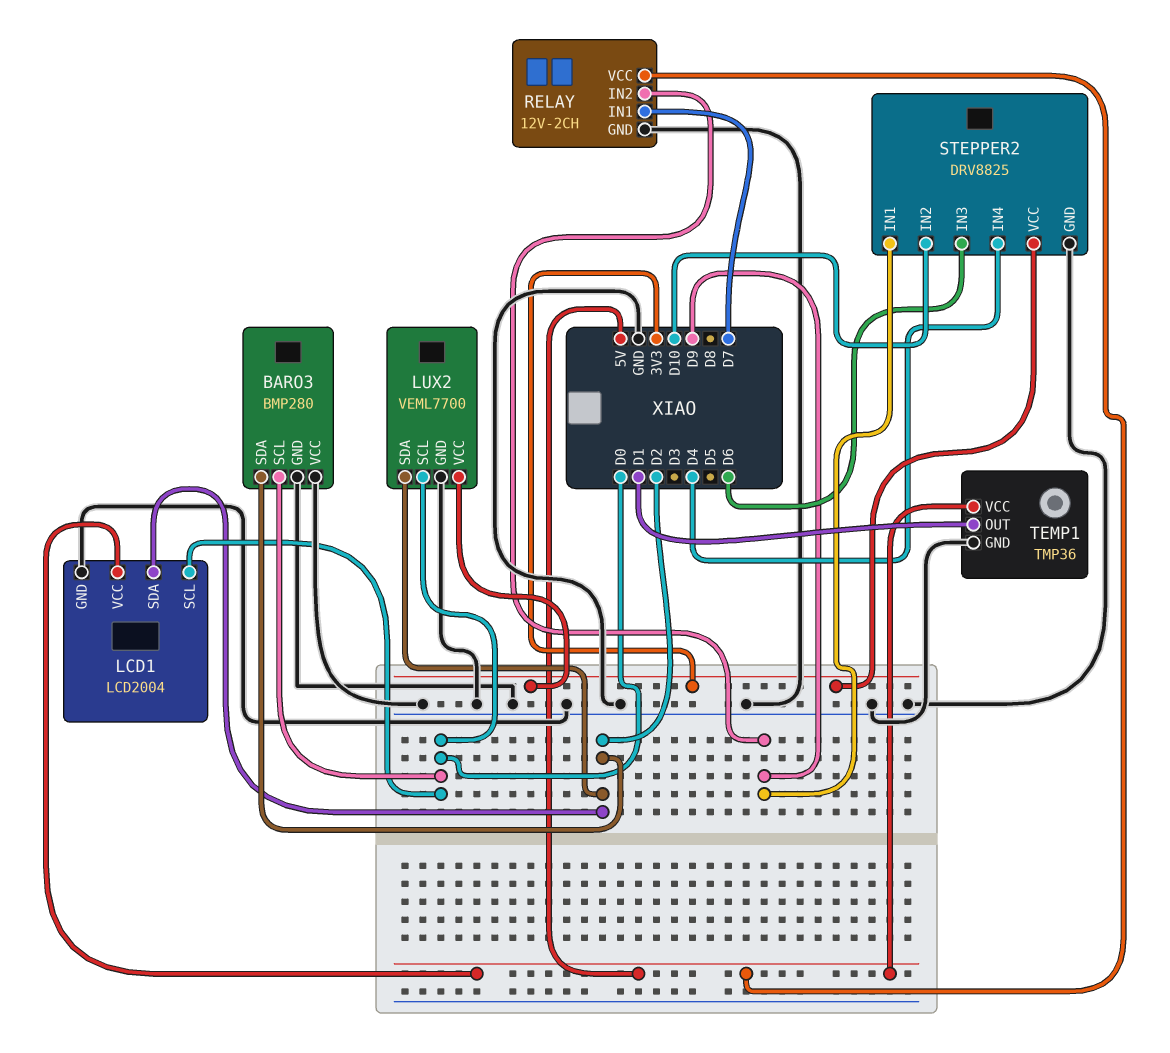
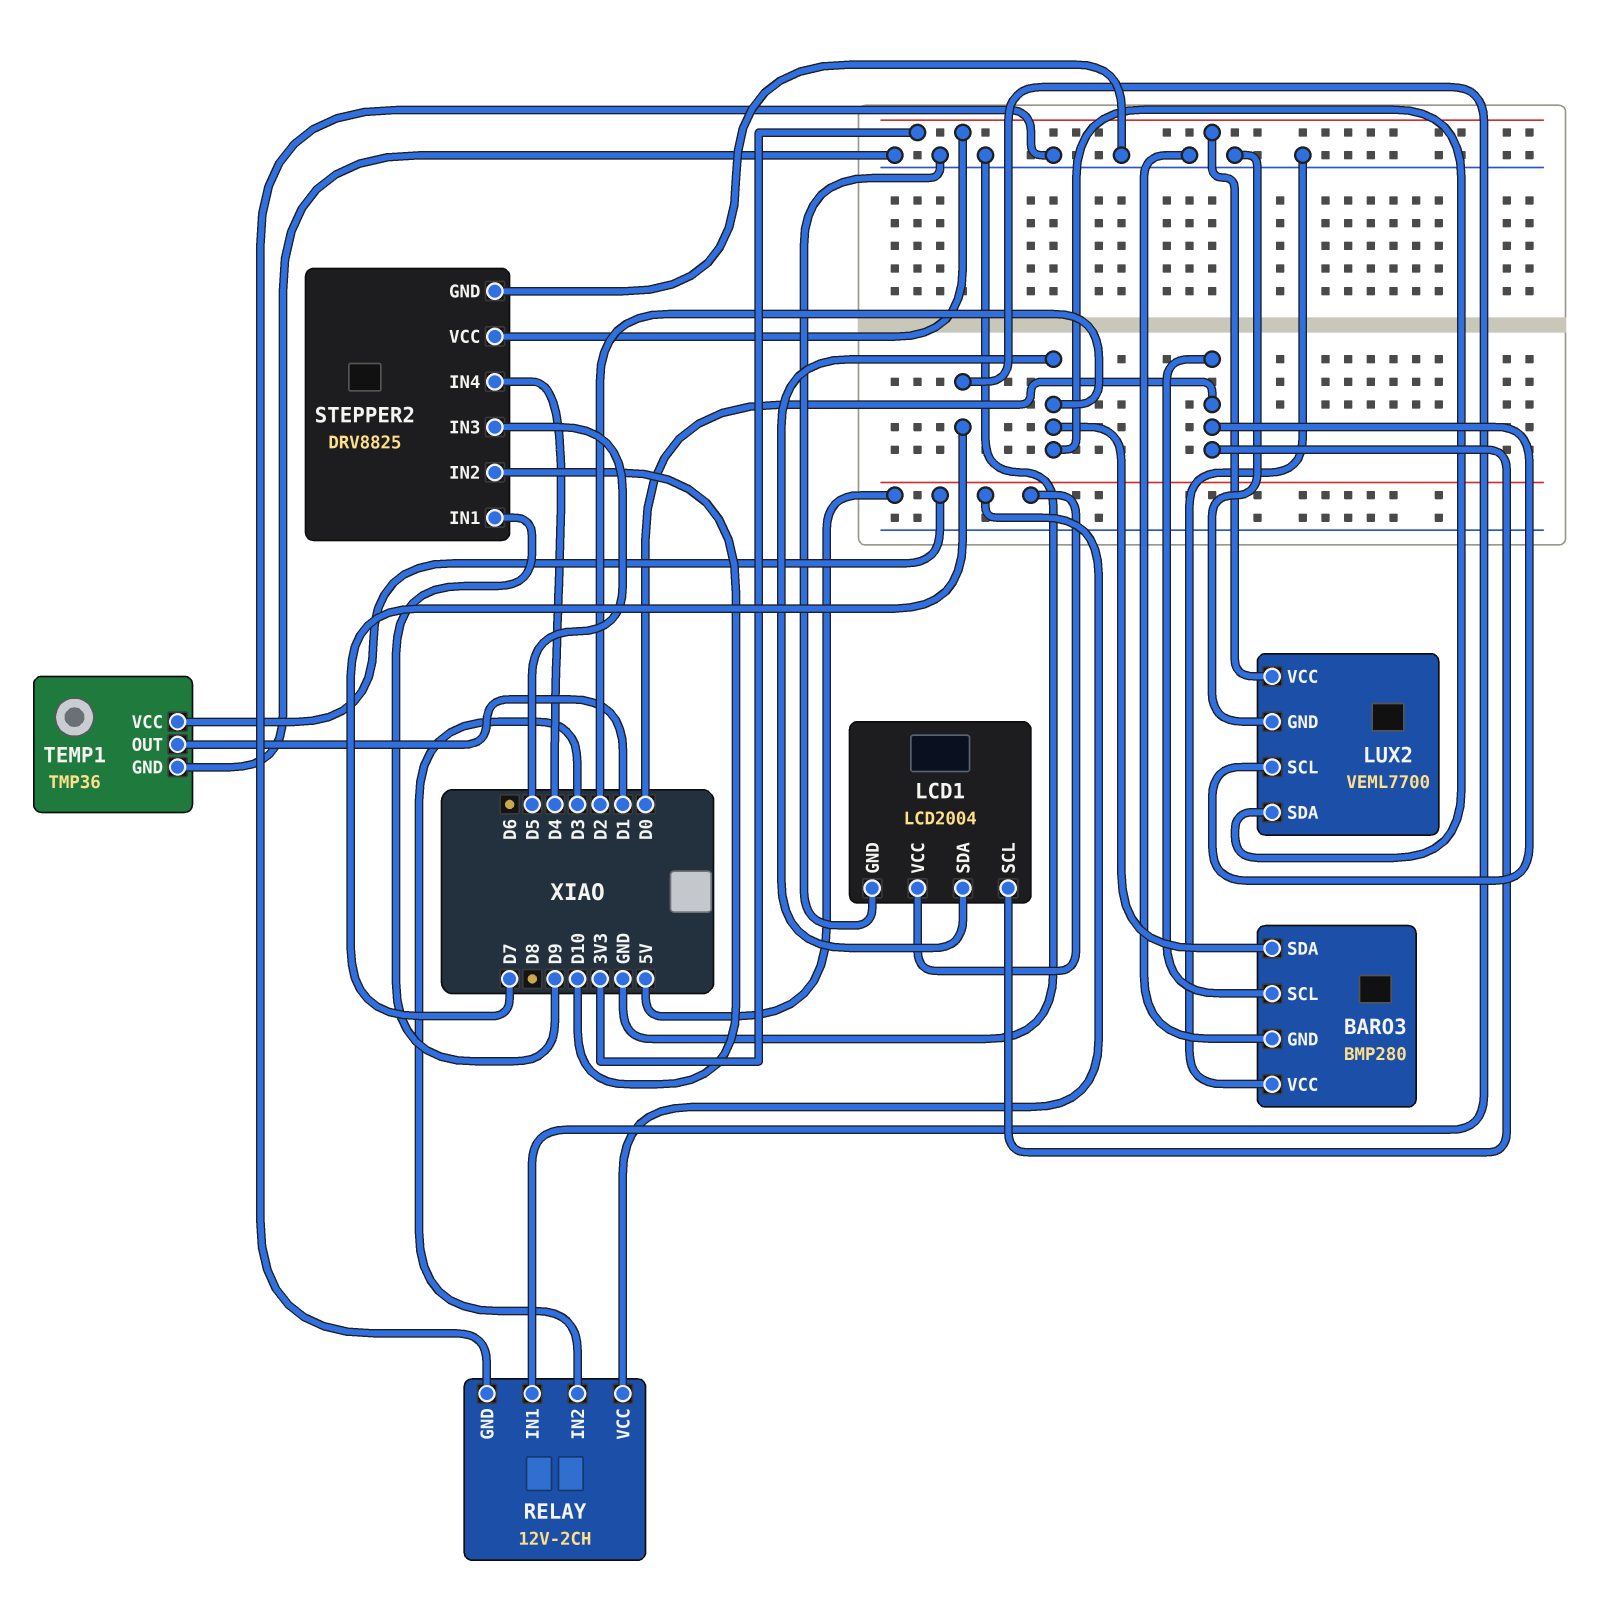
RELAY pin IN2: D9 -> D3
STEPPER2 pin IN3: D6 -> D5

